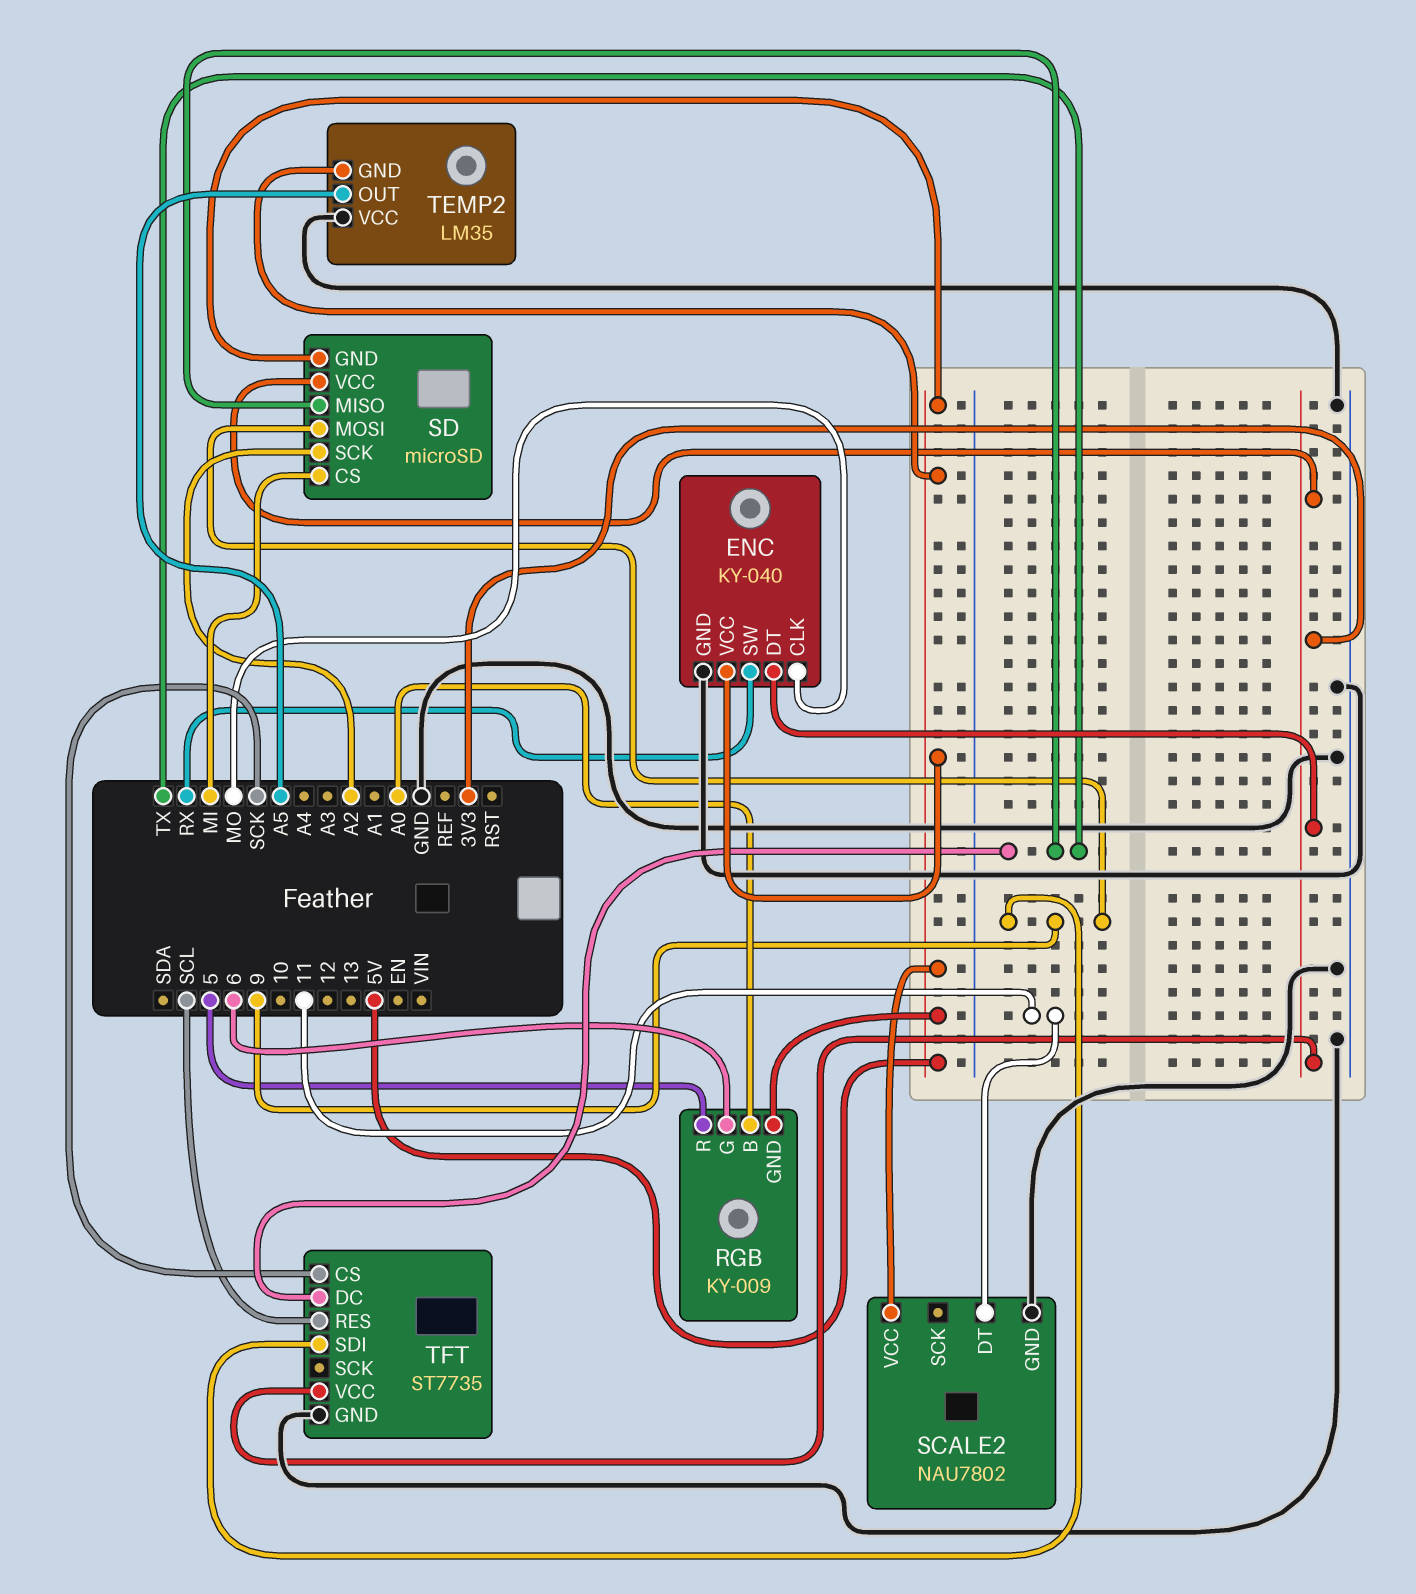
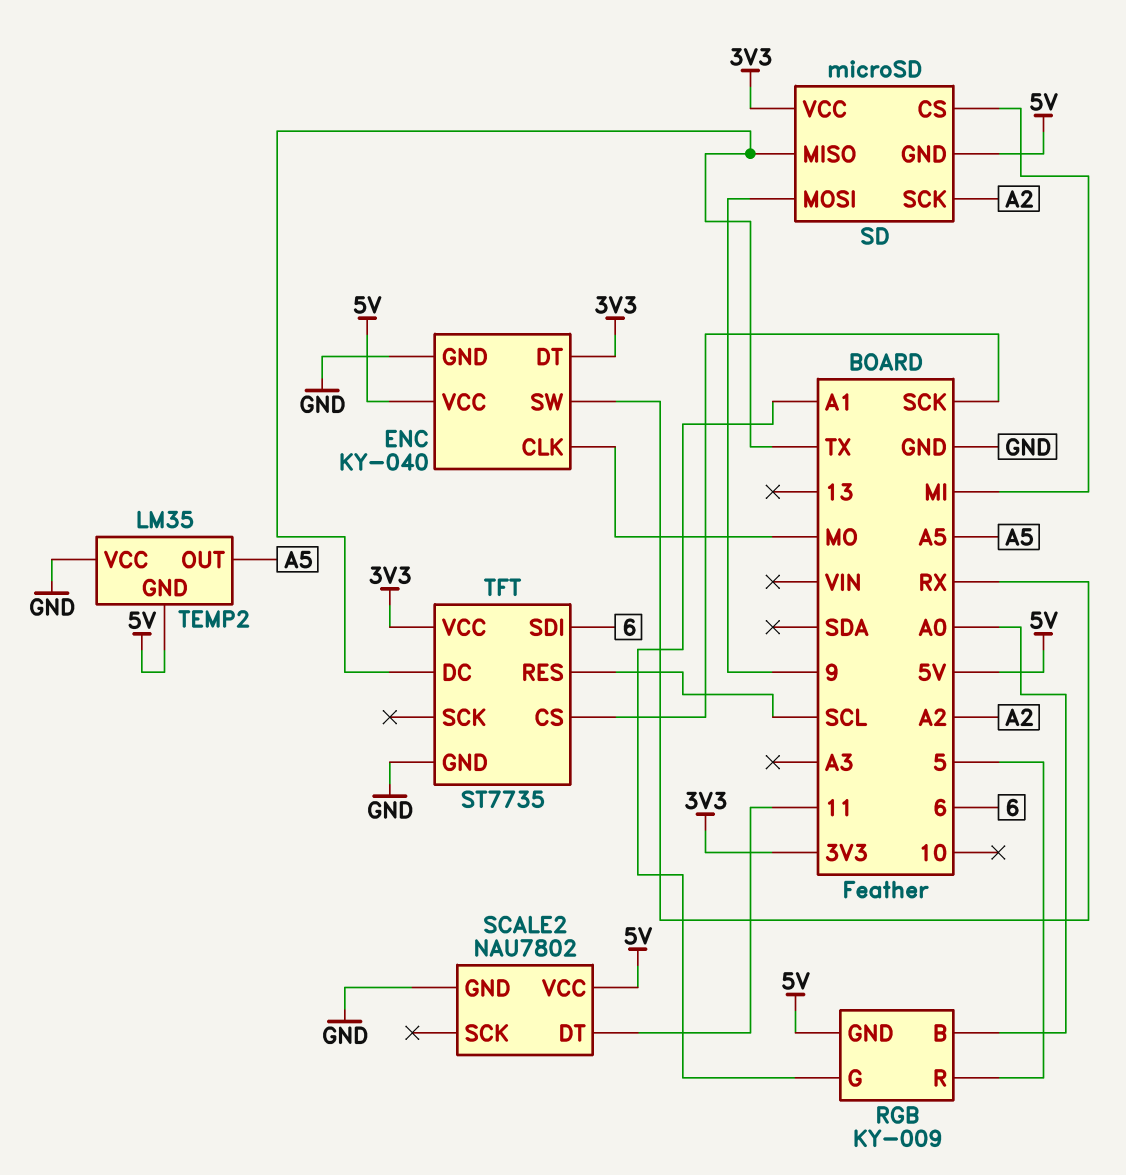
RGB pin G: 6 -> A1
TFT pin SDI: 9 -> 6

